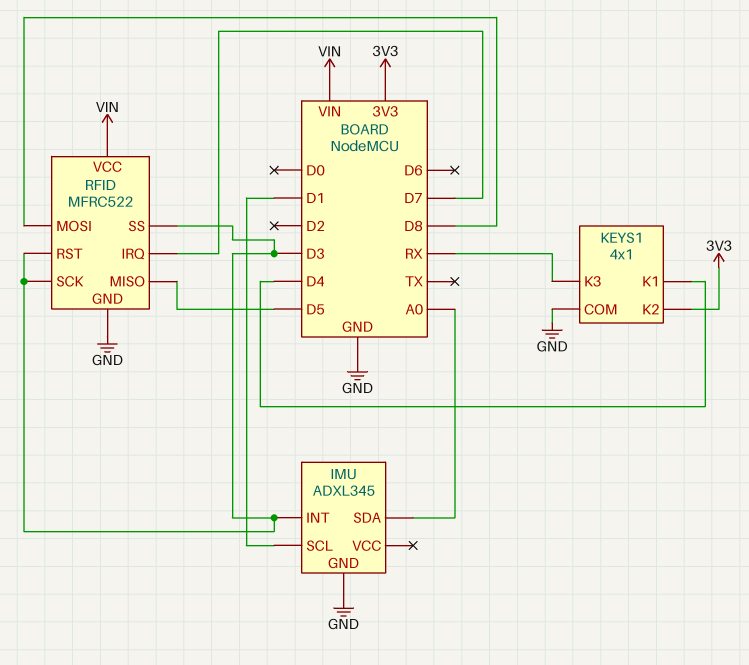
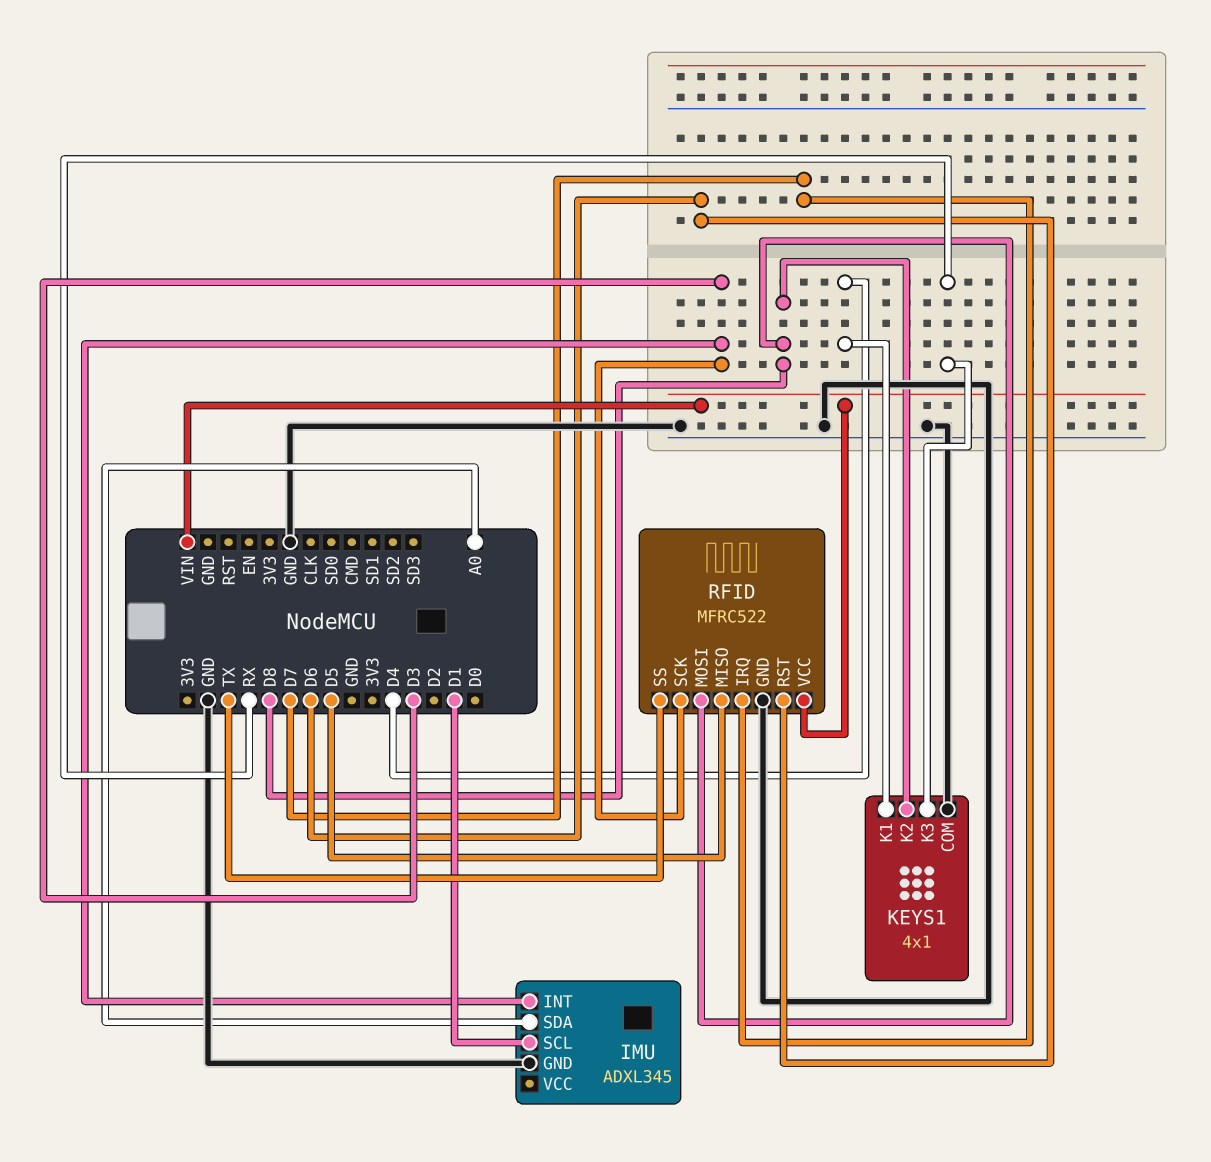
KEYS1 pin K2: 3V3 -> D8
RFID pin RST: D3 -> D6
RFID pin SS: D3 -> TX

